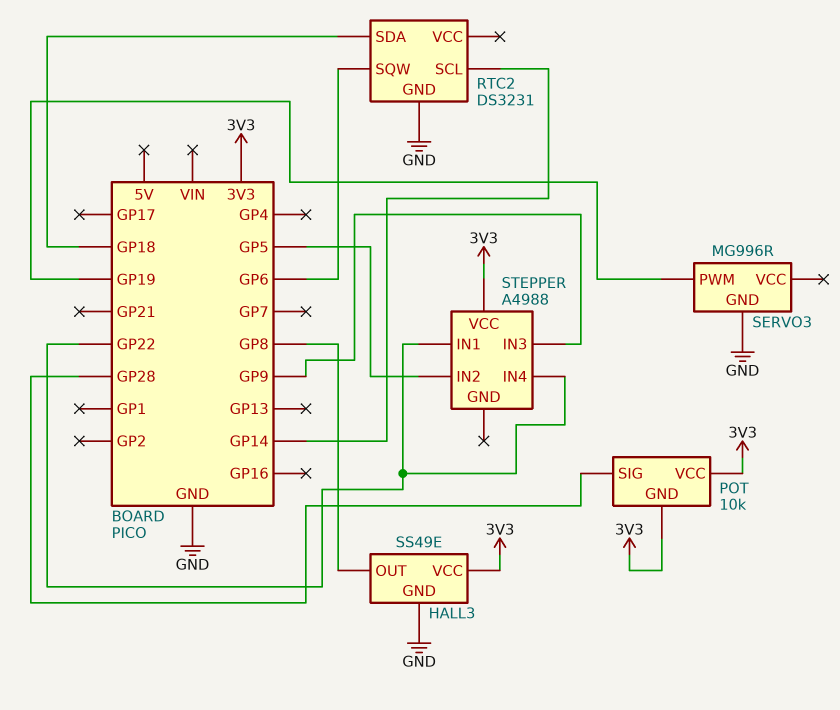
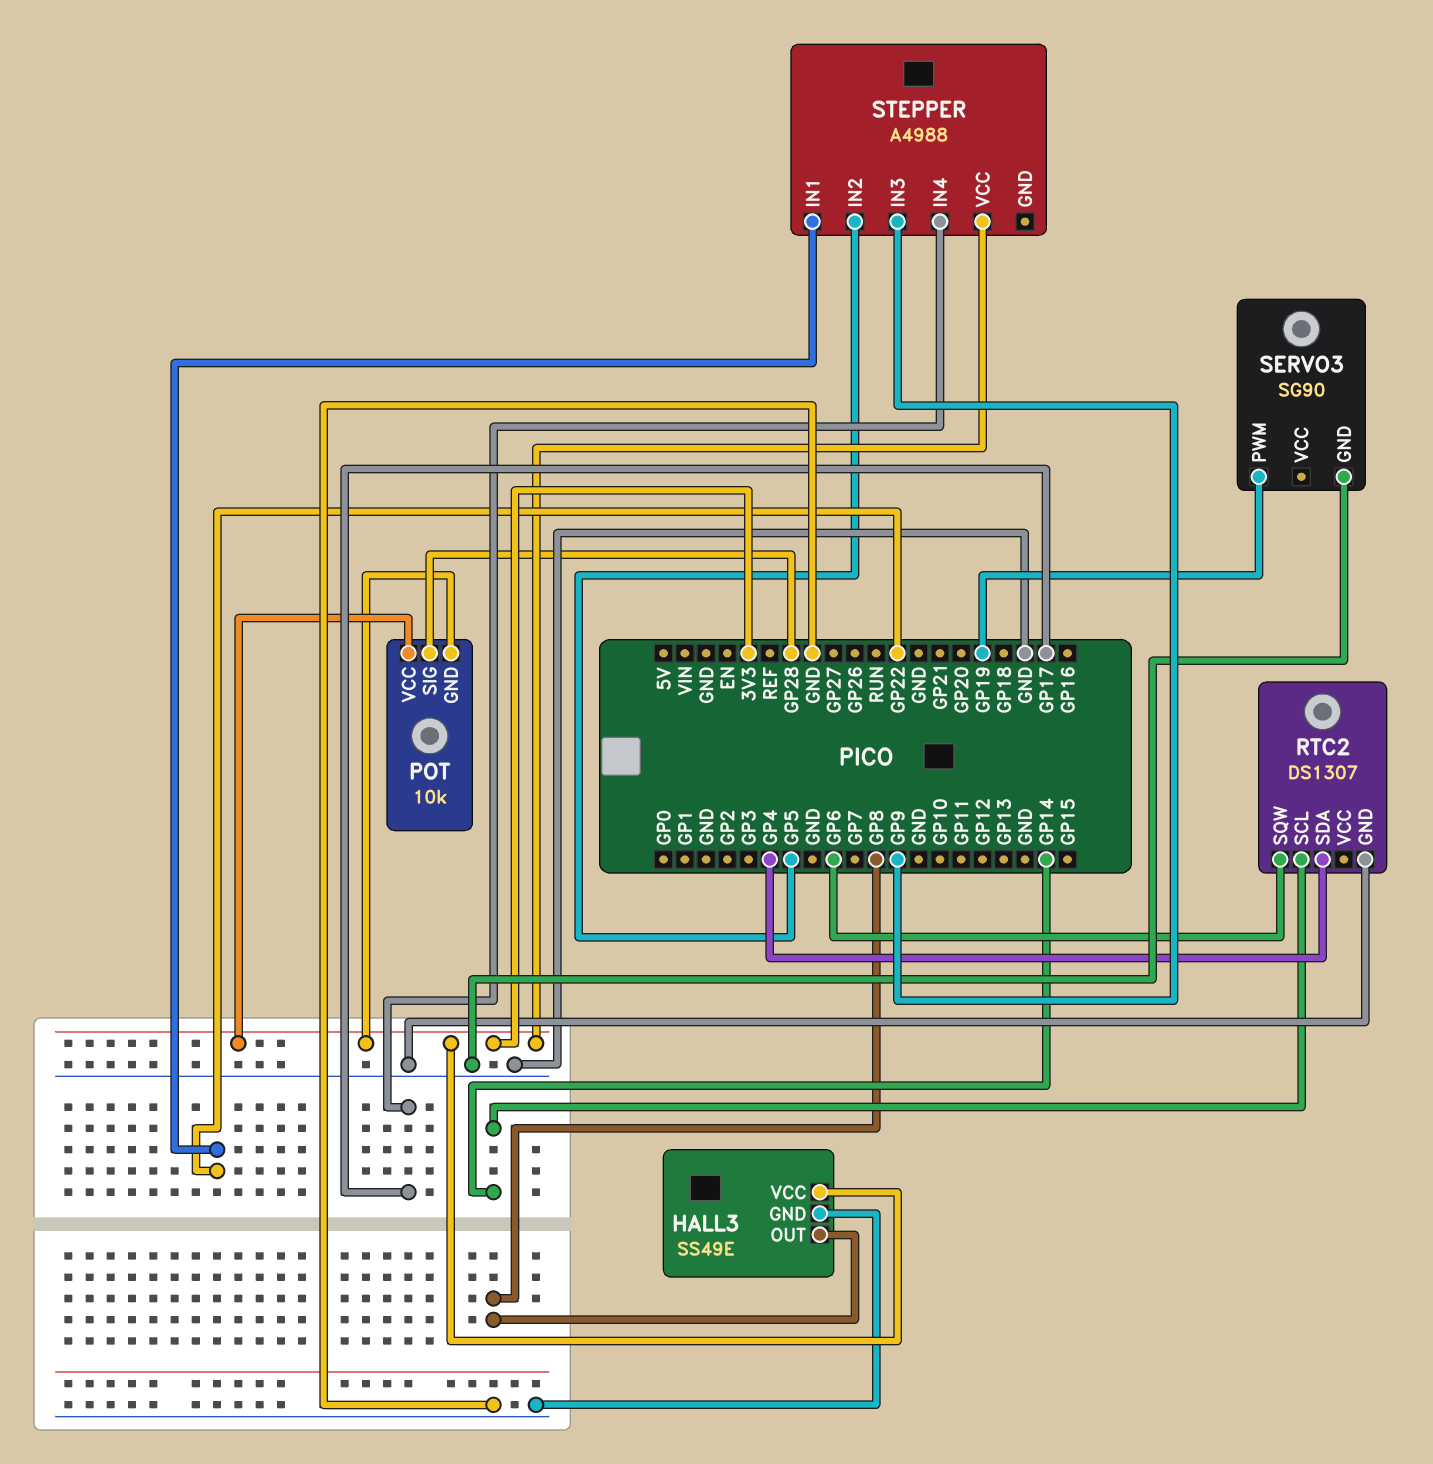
RTC2: DS3231 -> DS1307
RTC2 pin SDA: GP18 -> GP4
SERVO3: MG996R -> SG90
STEPPER pin IN4: GP22 -> GP17

